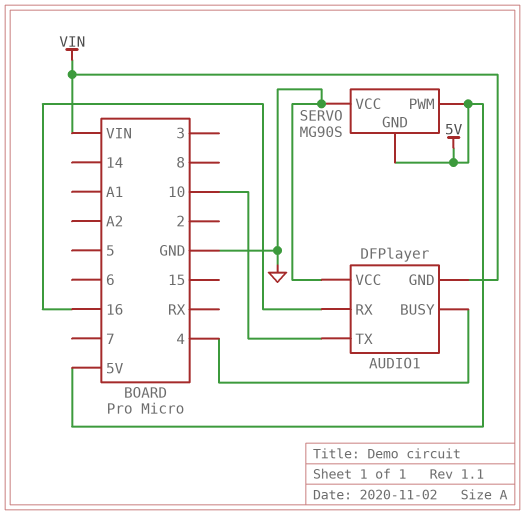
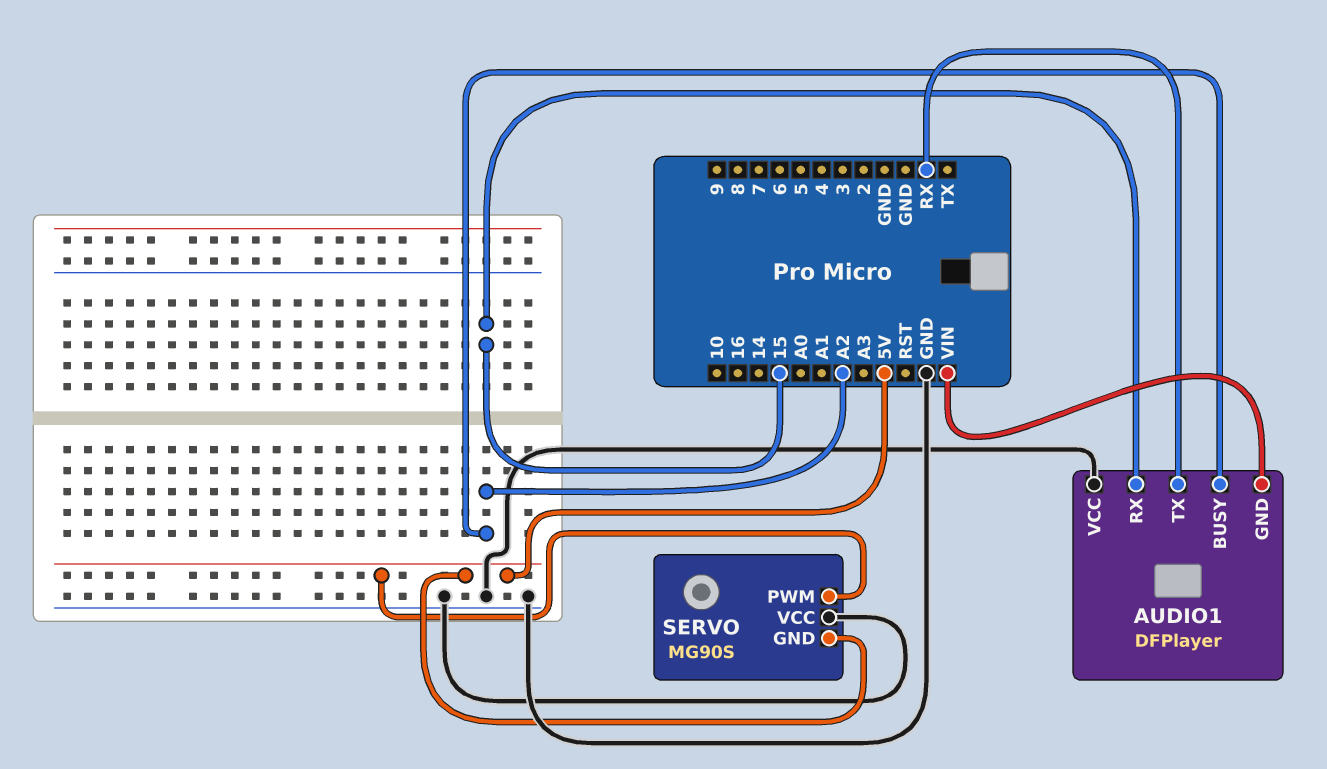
AUDIO1 pin BUSY: 4 -> A2
AUDIO1 pin RX: 16 -> 15
AUDIO1 pin TX: 10 -> RX

